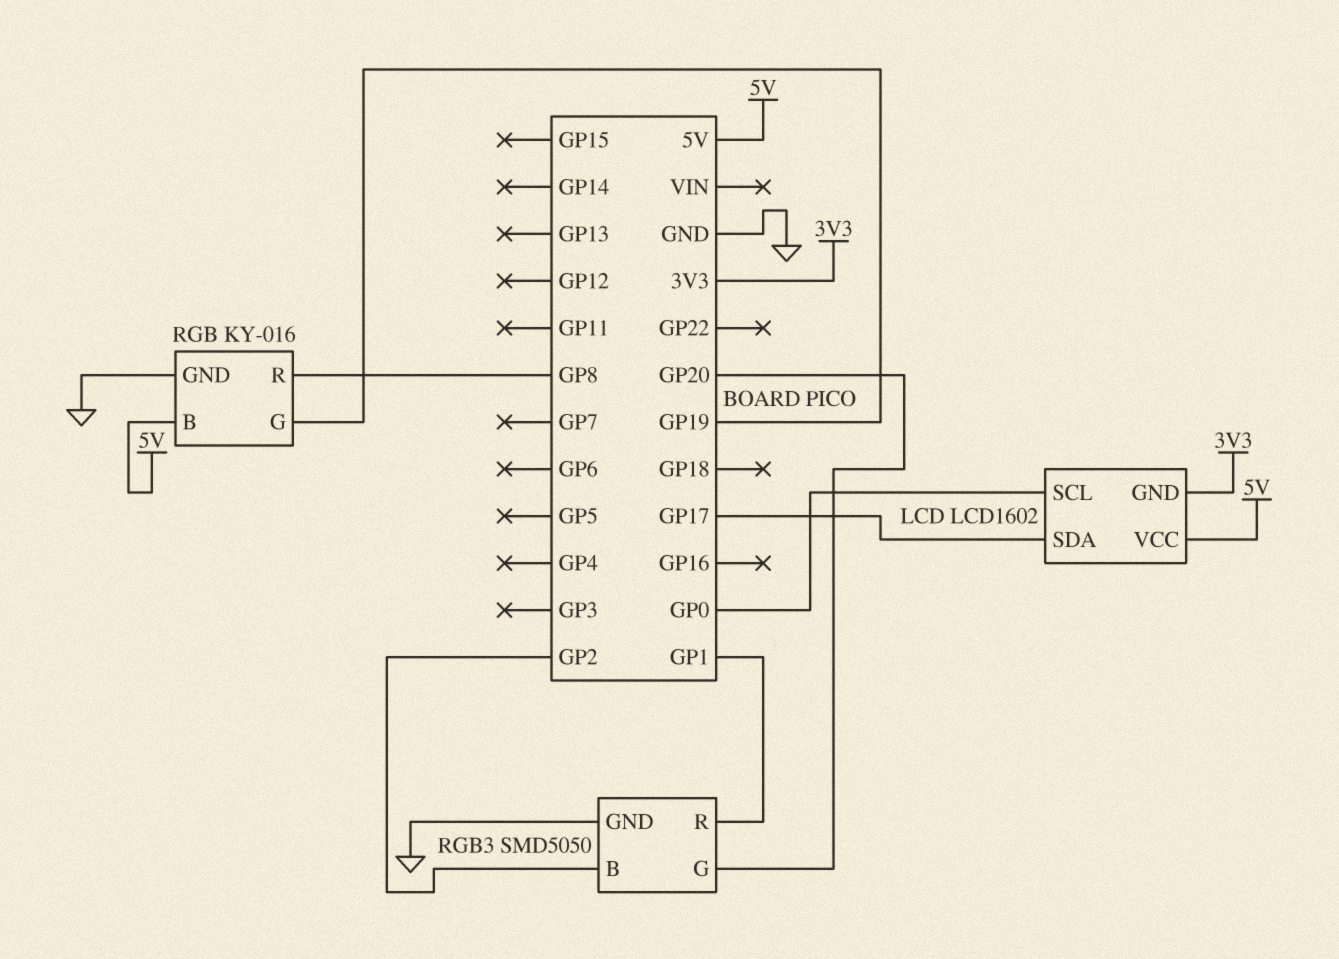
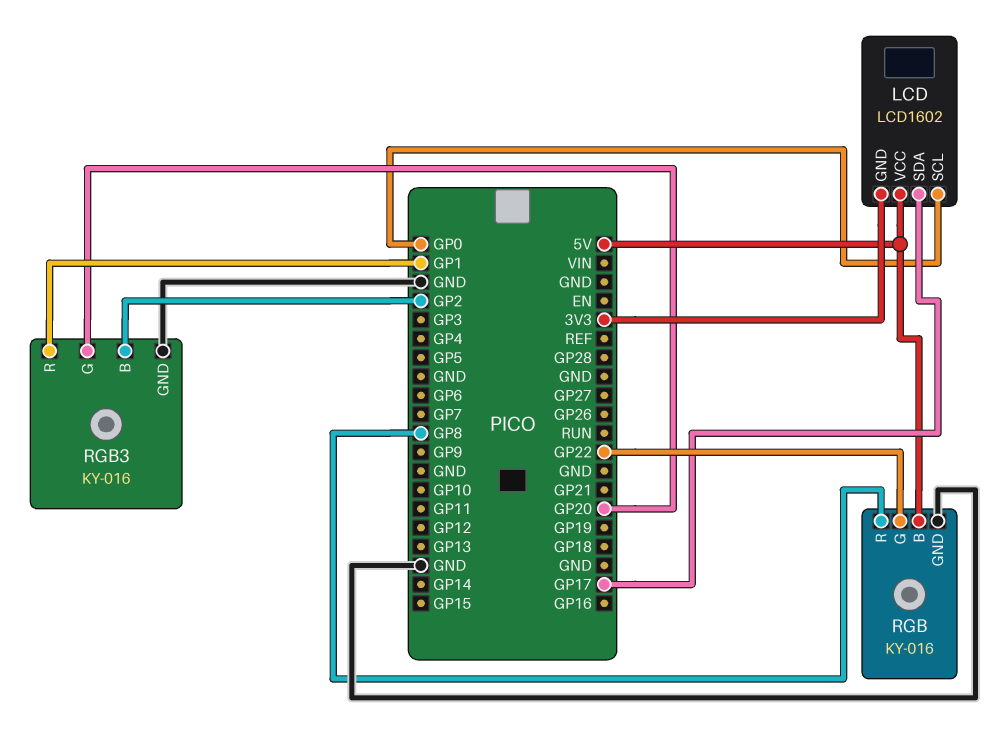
RGB pin G: GP19 -> GP22
RGB3: SMD5050 -> KY-016

